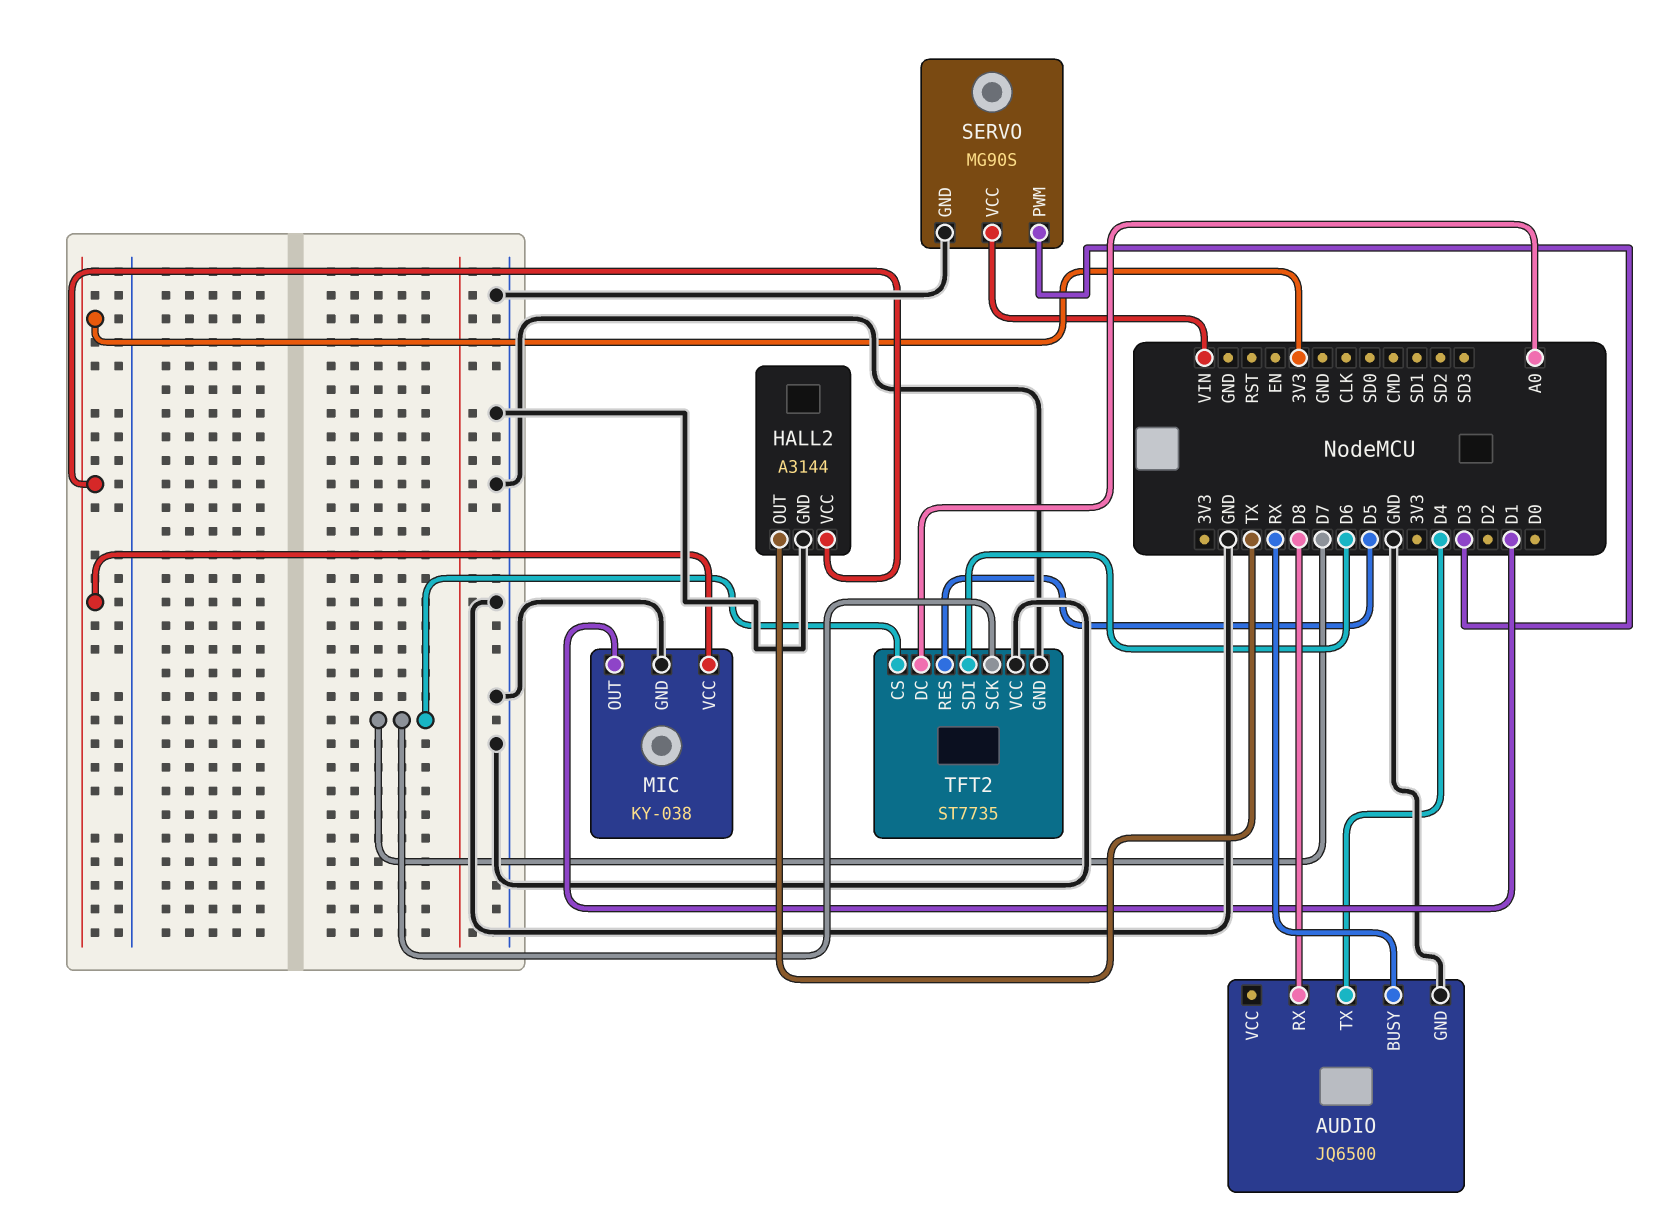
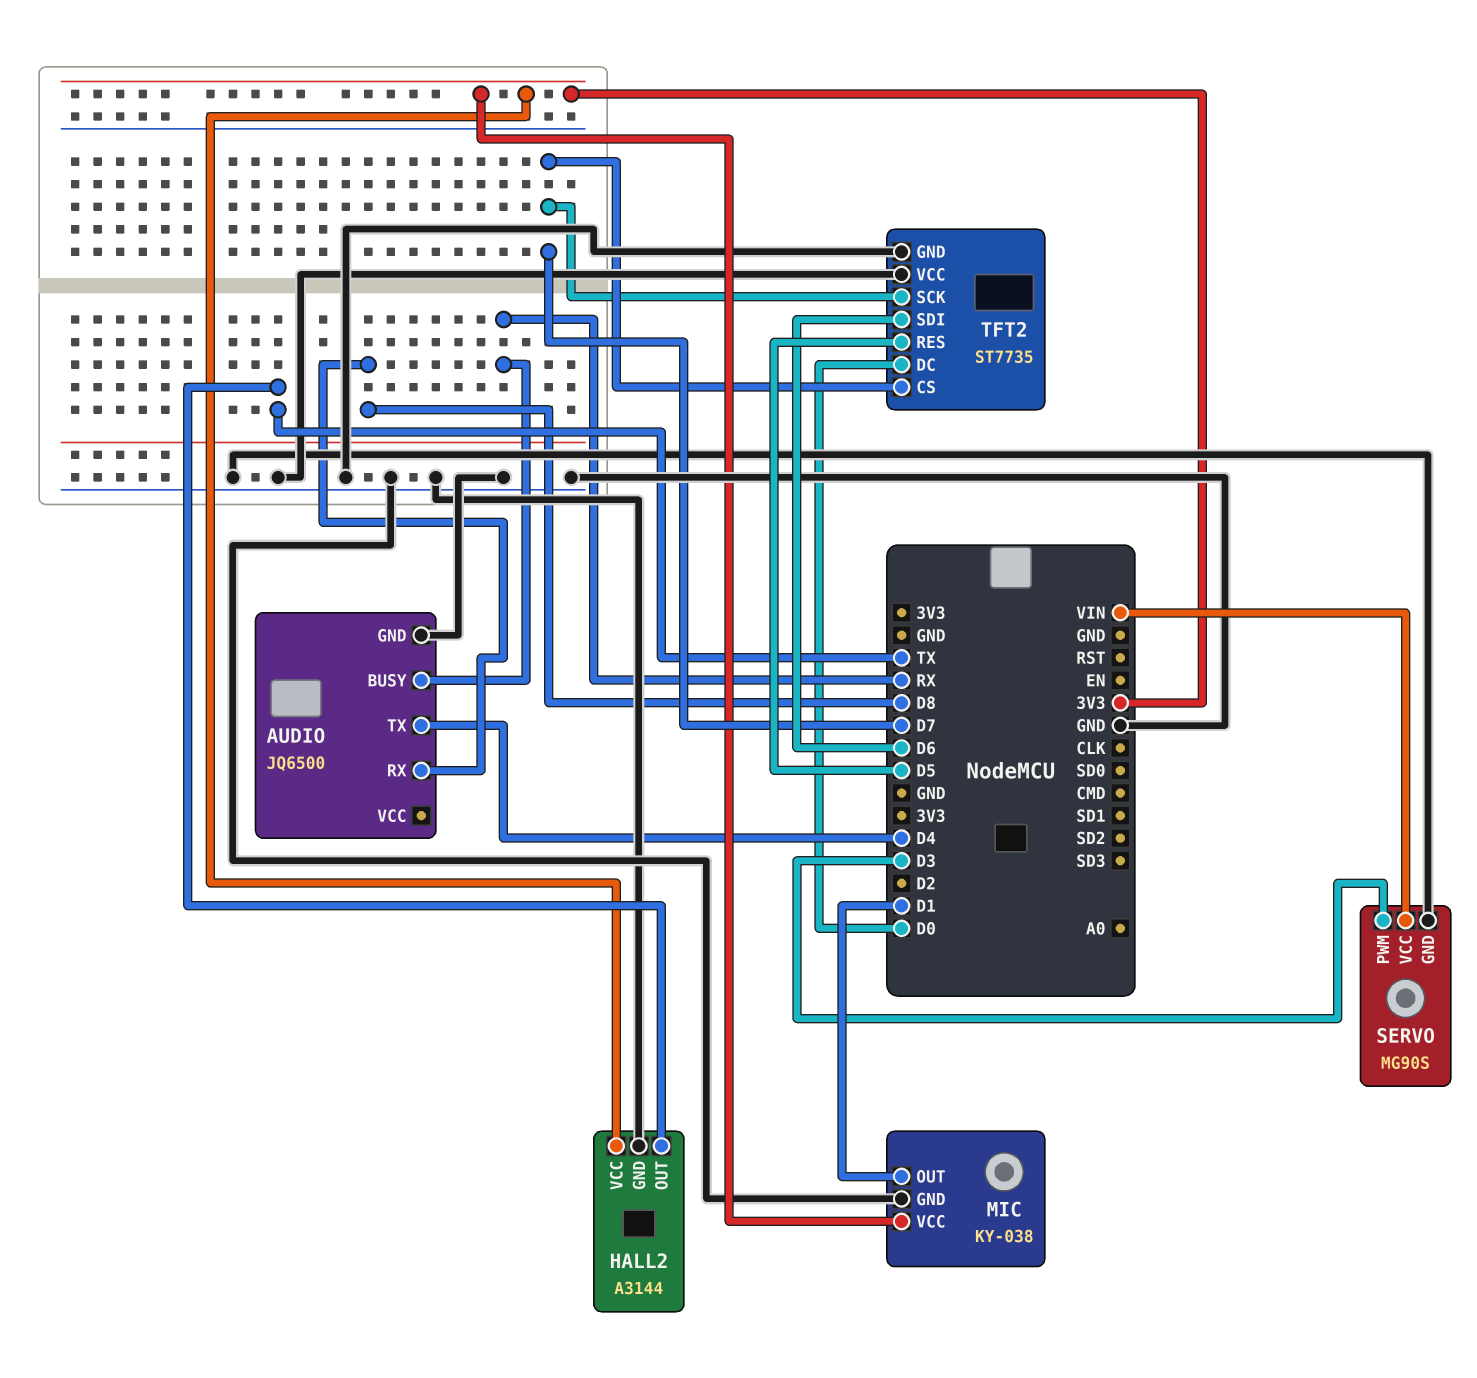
TFT2 pin DC: A0 -> D0

